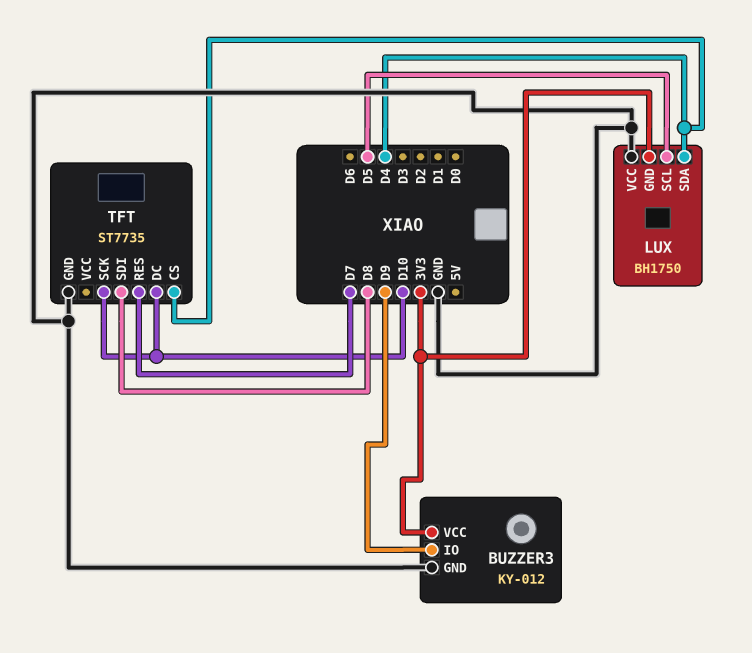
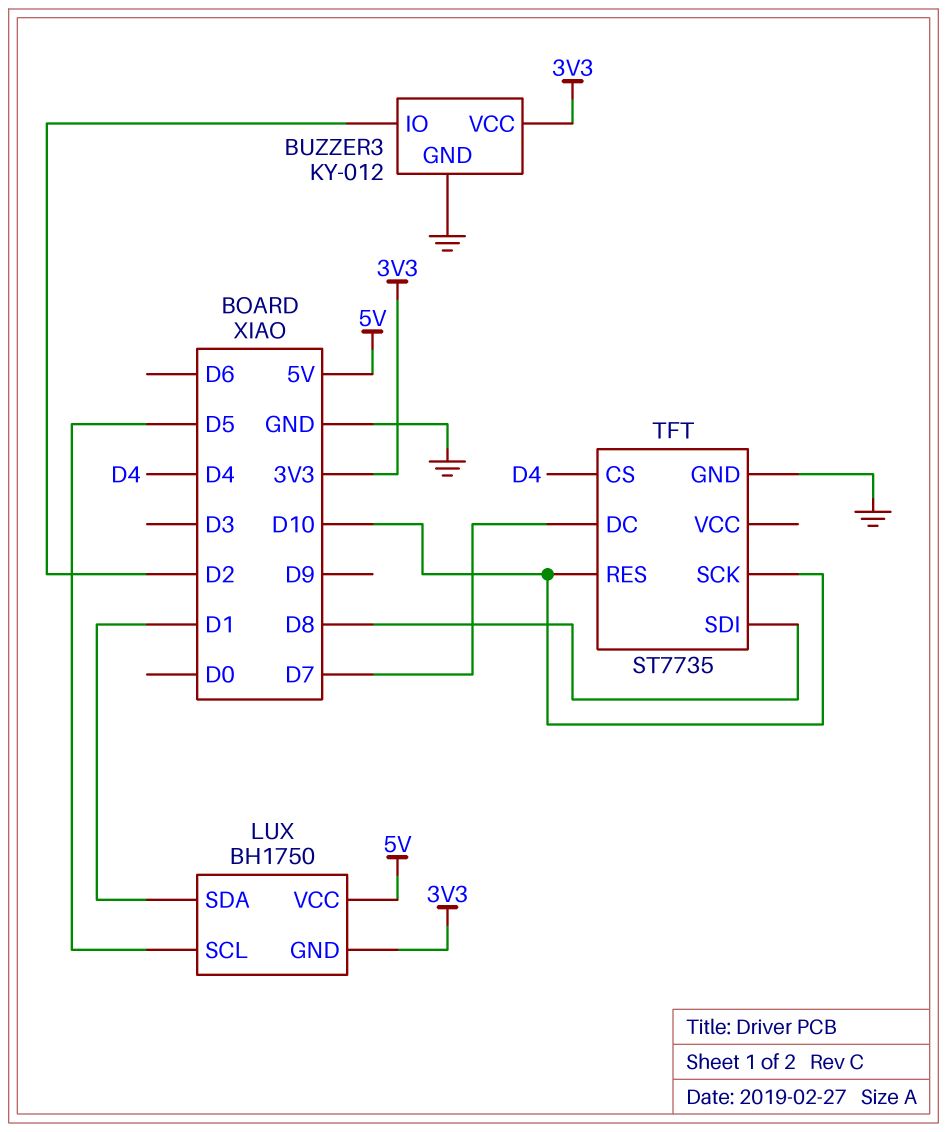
BUZZER3 pin IO: D9 -> D2
LUX pin SDA: D4 -> D1
LUX pin VCC: GND -> 5V
TFT pin DC: D10 -> D7
TFT pin RES: D7 -> D10

